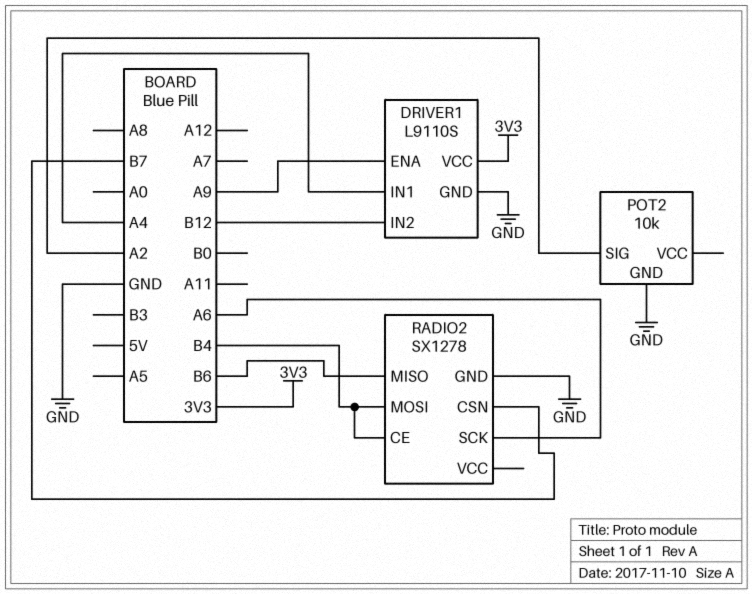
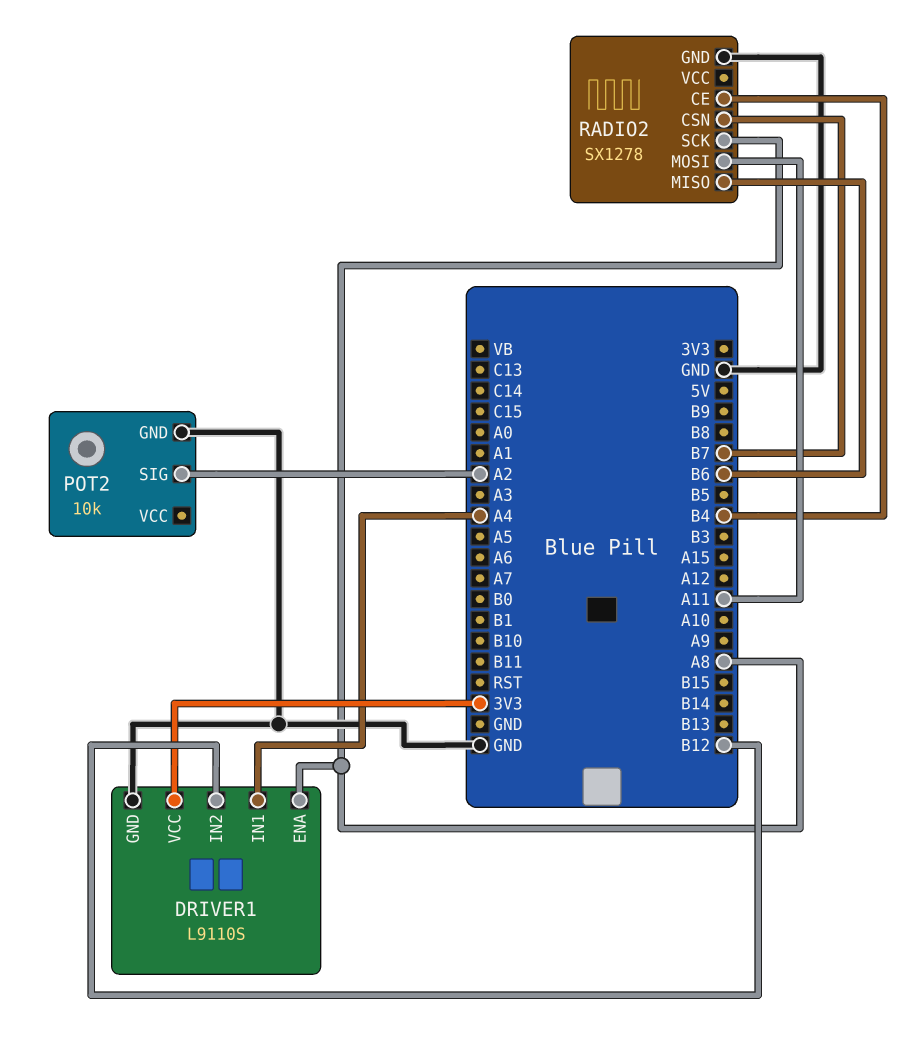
DRIVER1 pin ENA: A9 -> A8
RADIO2 pin MOSI: B4 -> A11
RADIO2 pin SCK: A6 -> A8

